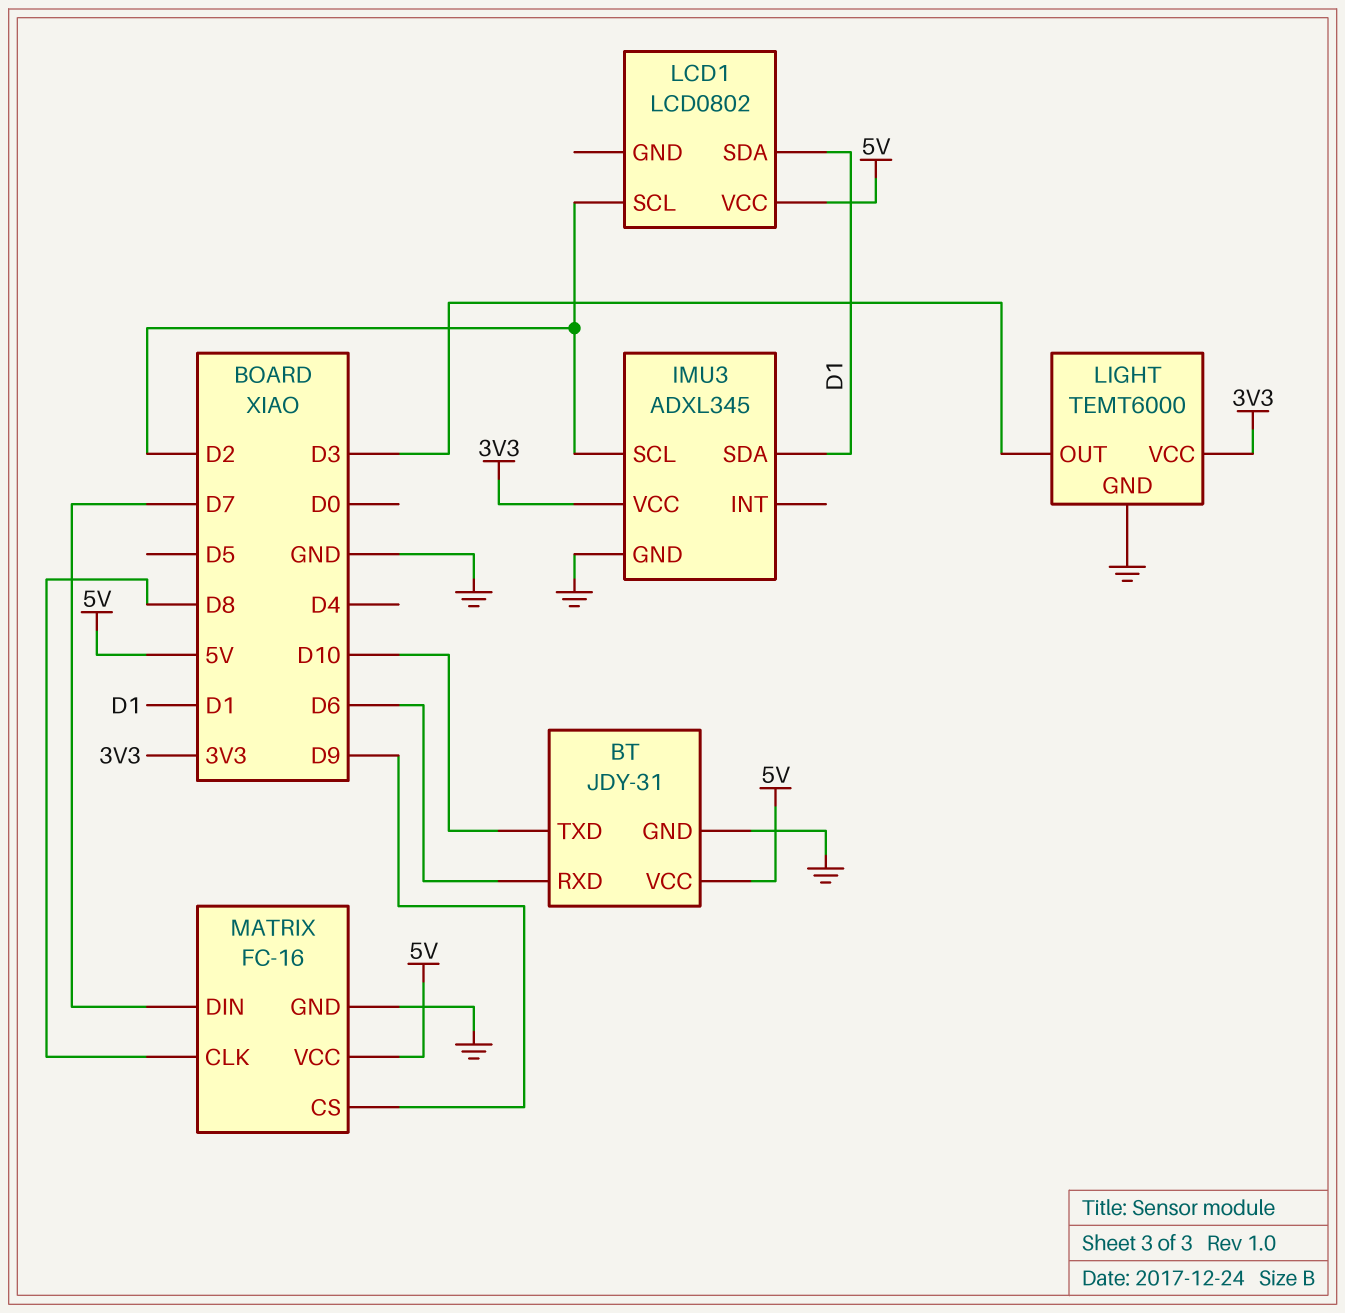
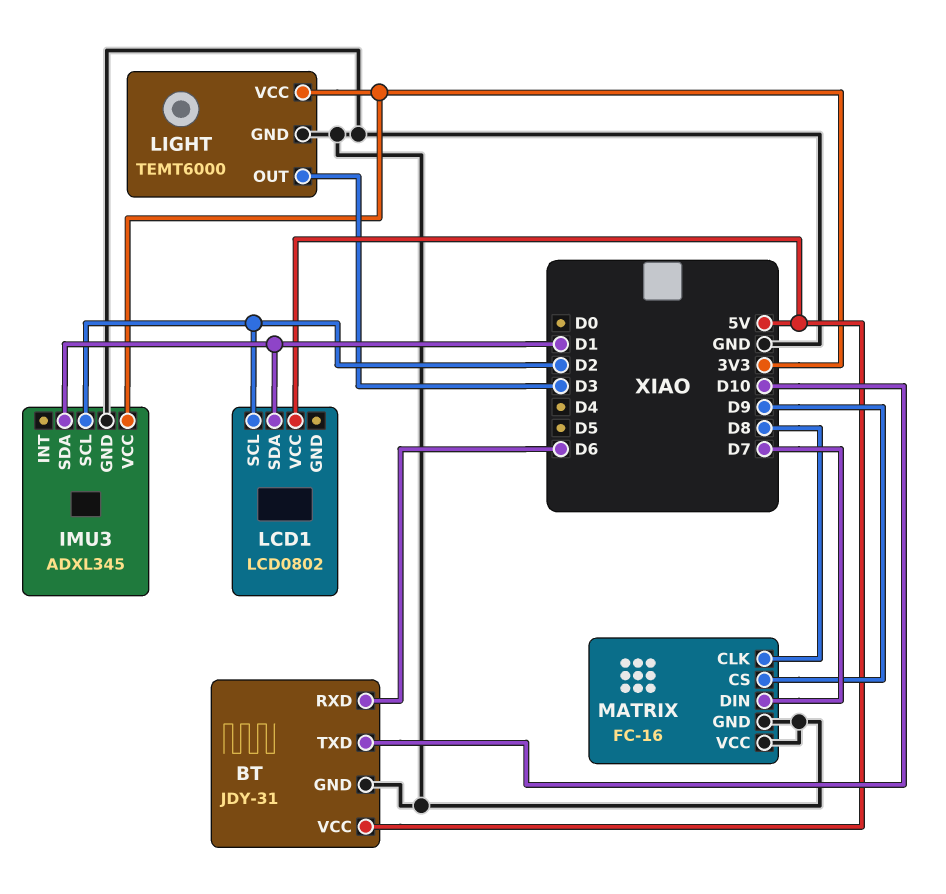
MATRIX pin VCC: 5V -> GND

